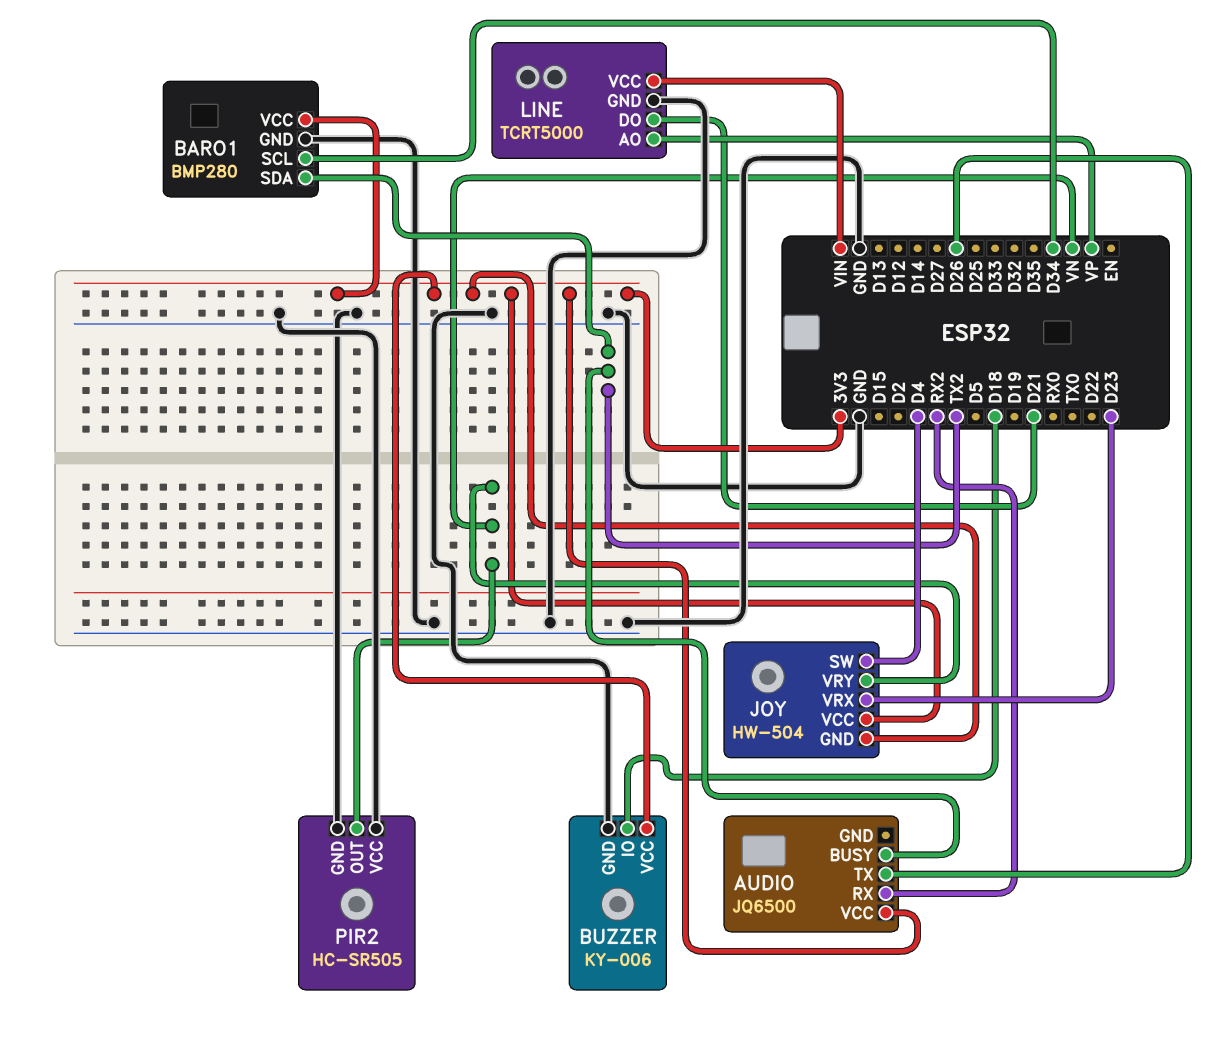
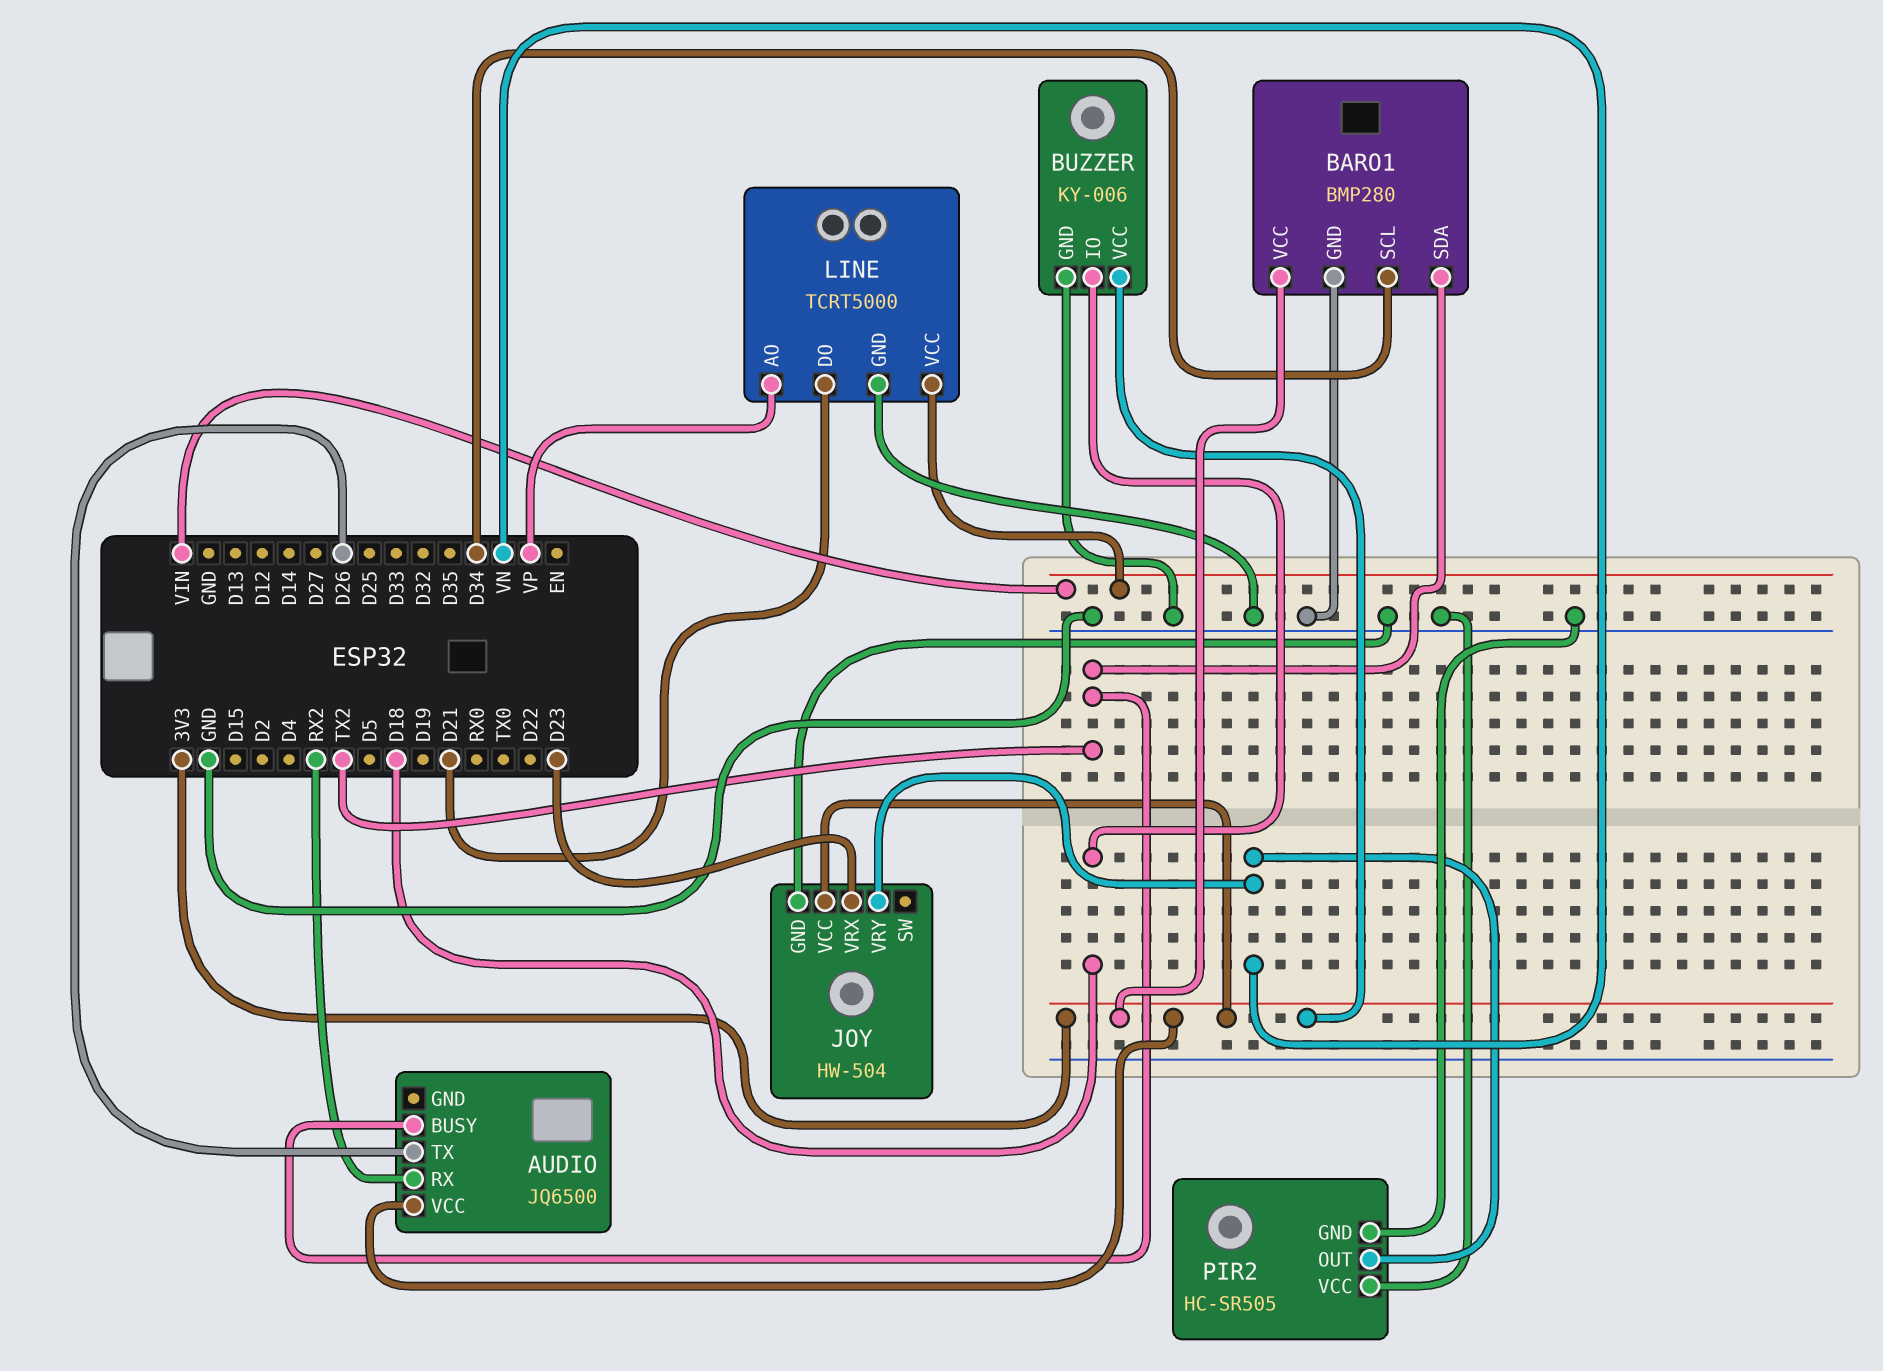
JOY pin GND: 3V3 -> GND
JOY pin SW: D4 -> none

